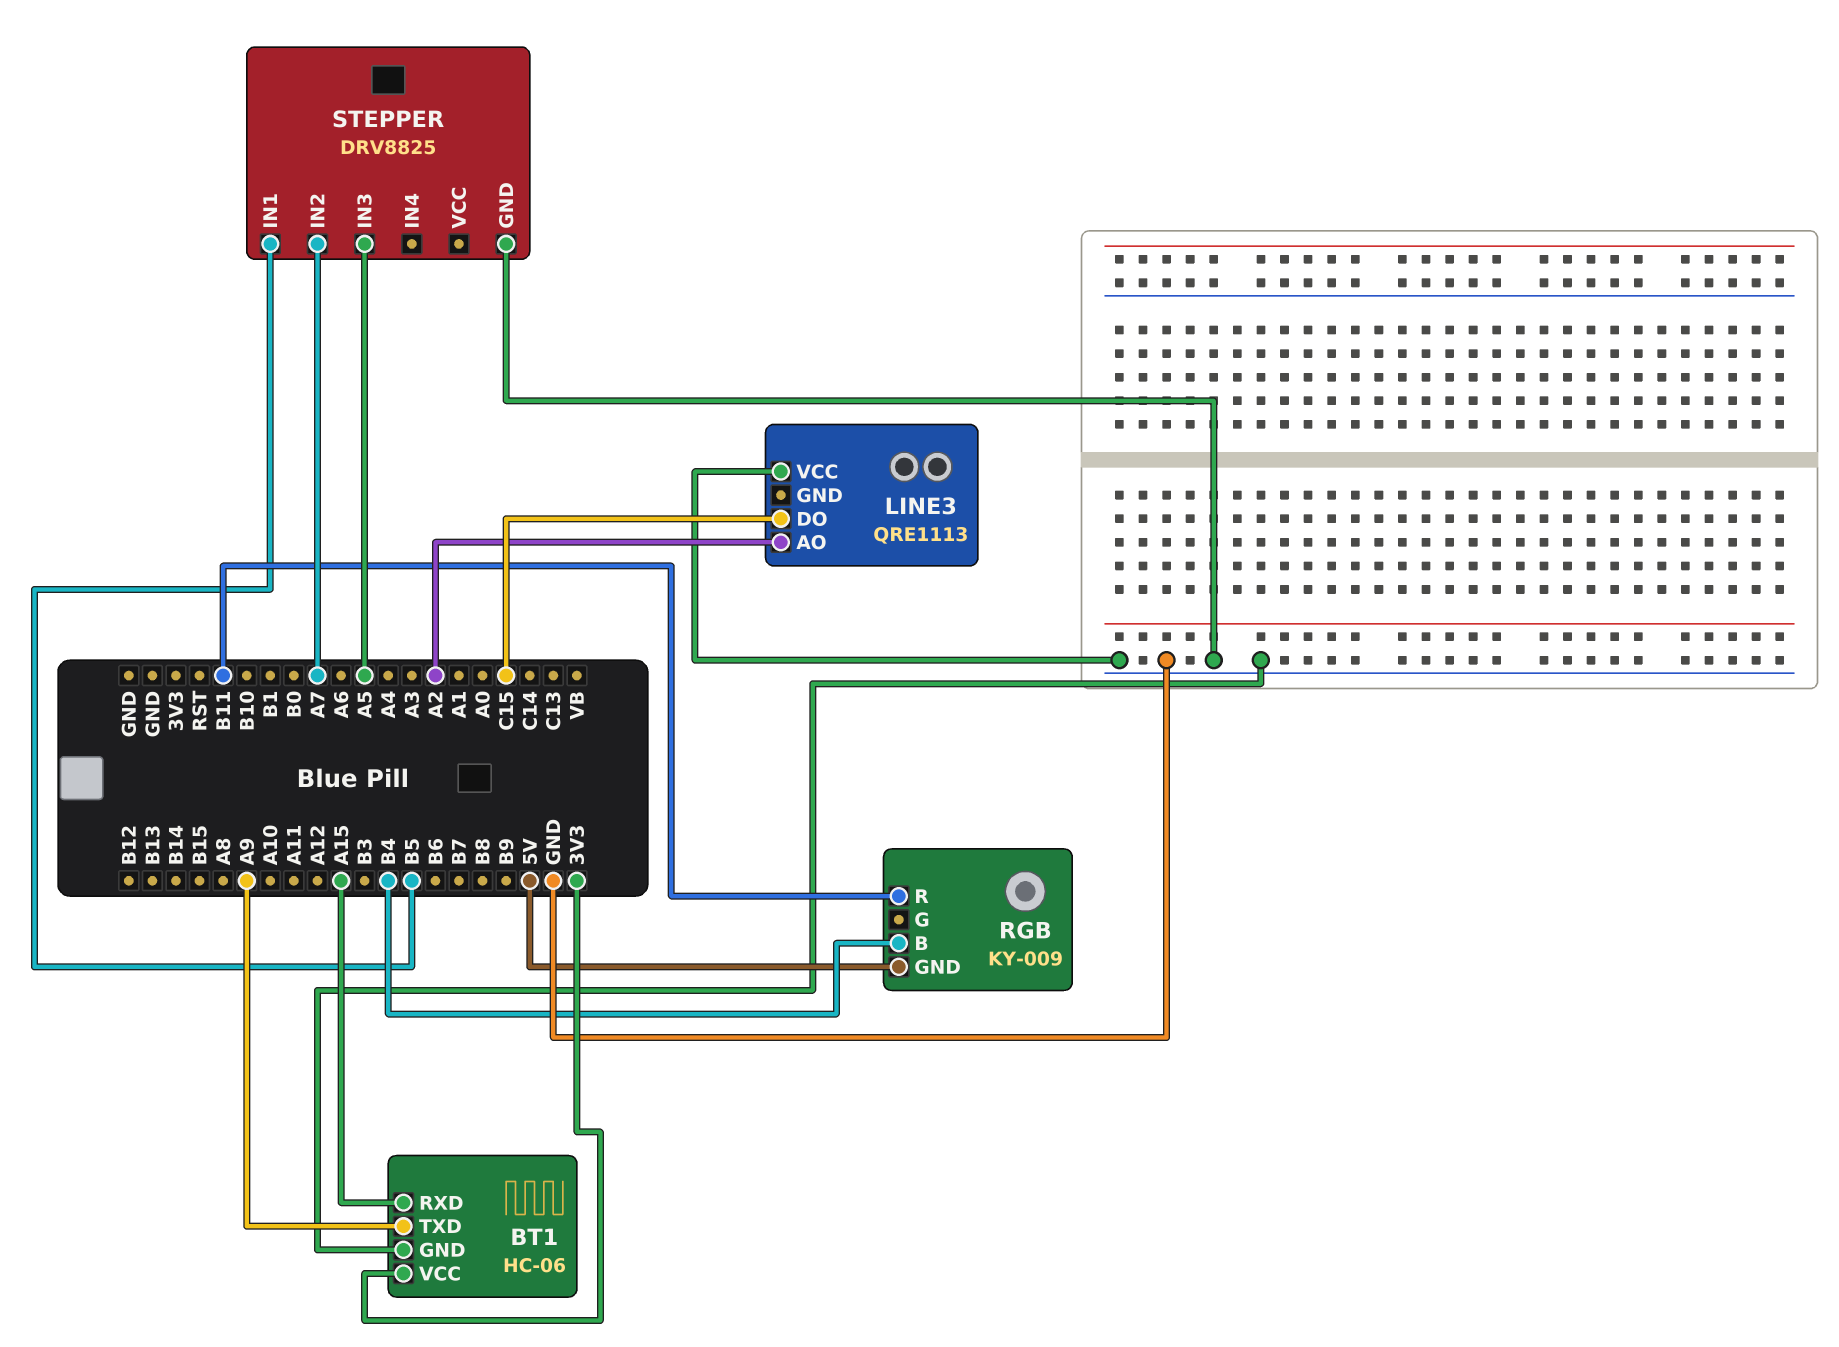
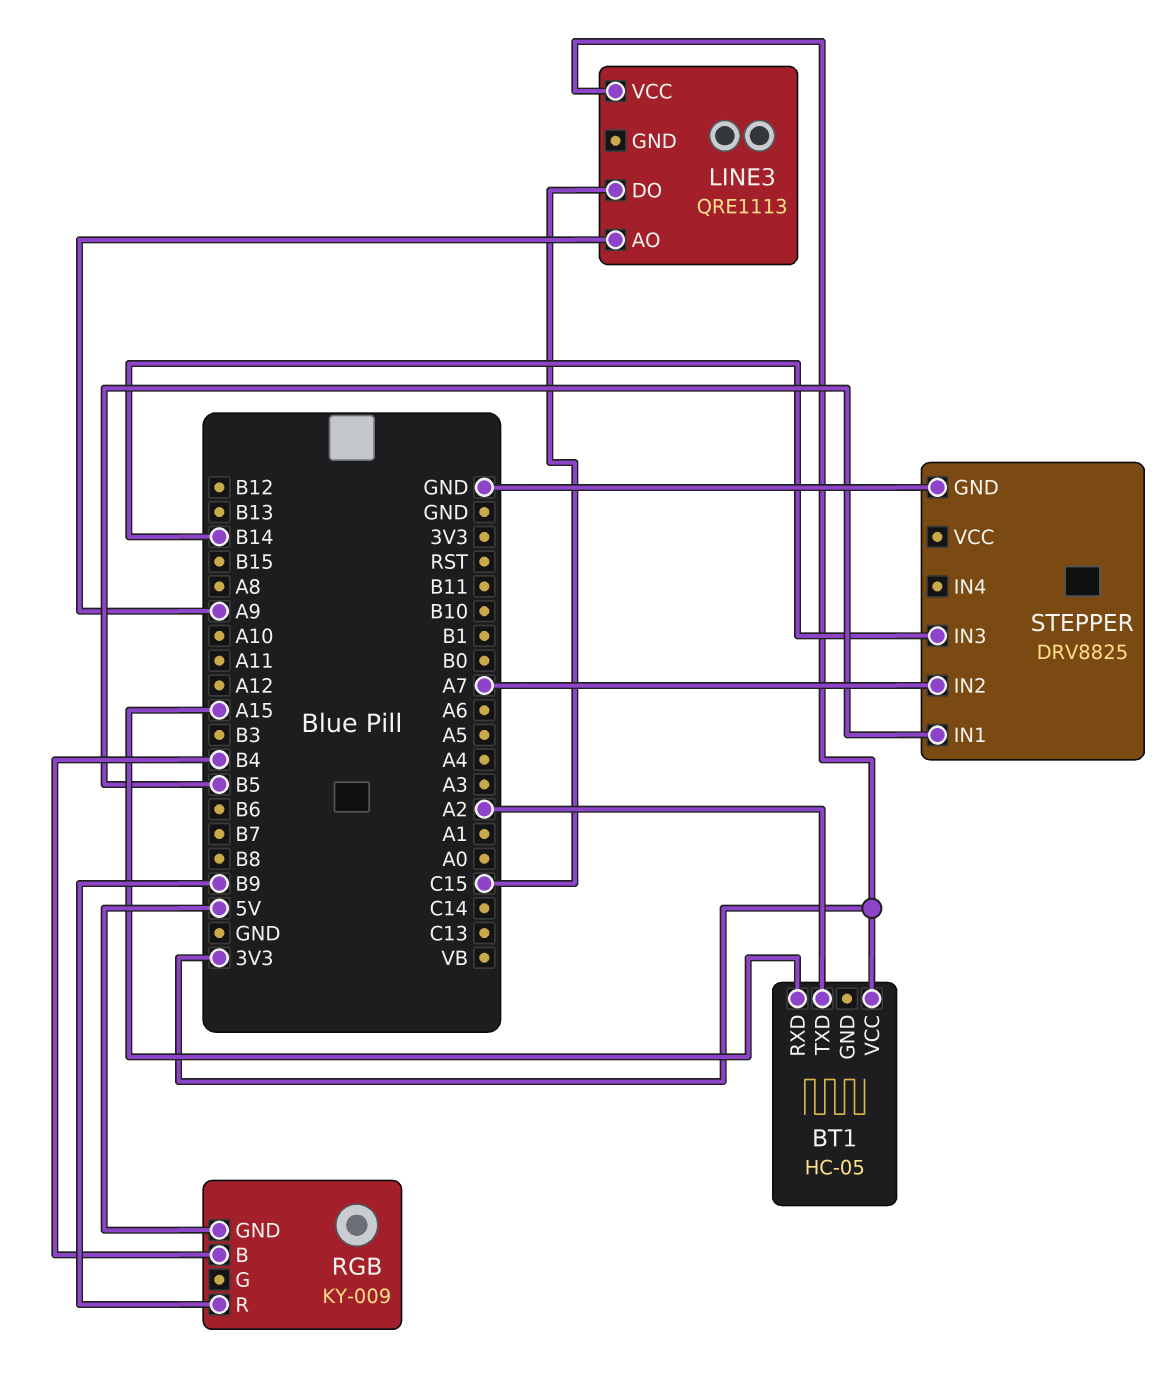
BT1: HC-06 -> HC-05
BT1 pin GND: GND -> none
BT1 pin TXD: A9 -> A2
LINE3 pin AO: A2 -> A9
LINE3 pin VCC: GND -> 3V3
RGB pin R: B11 -> B9
STEPPER pin IN3: A5 -> B14

